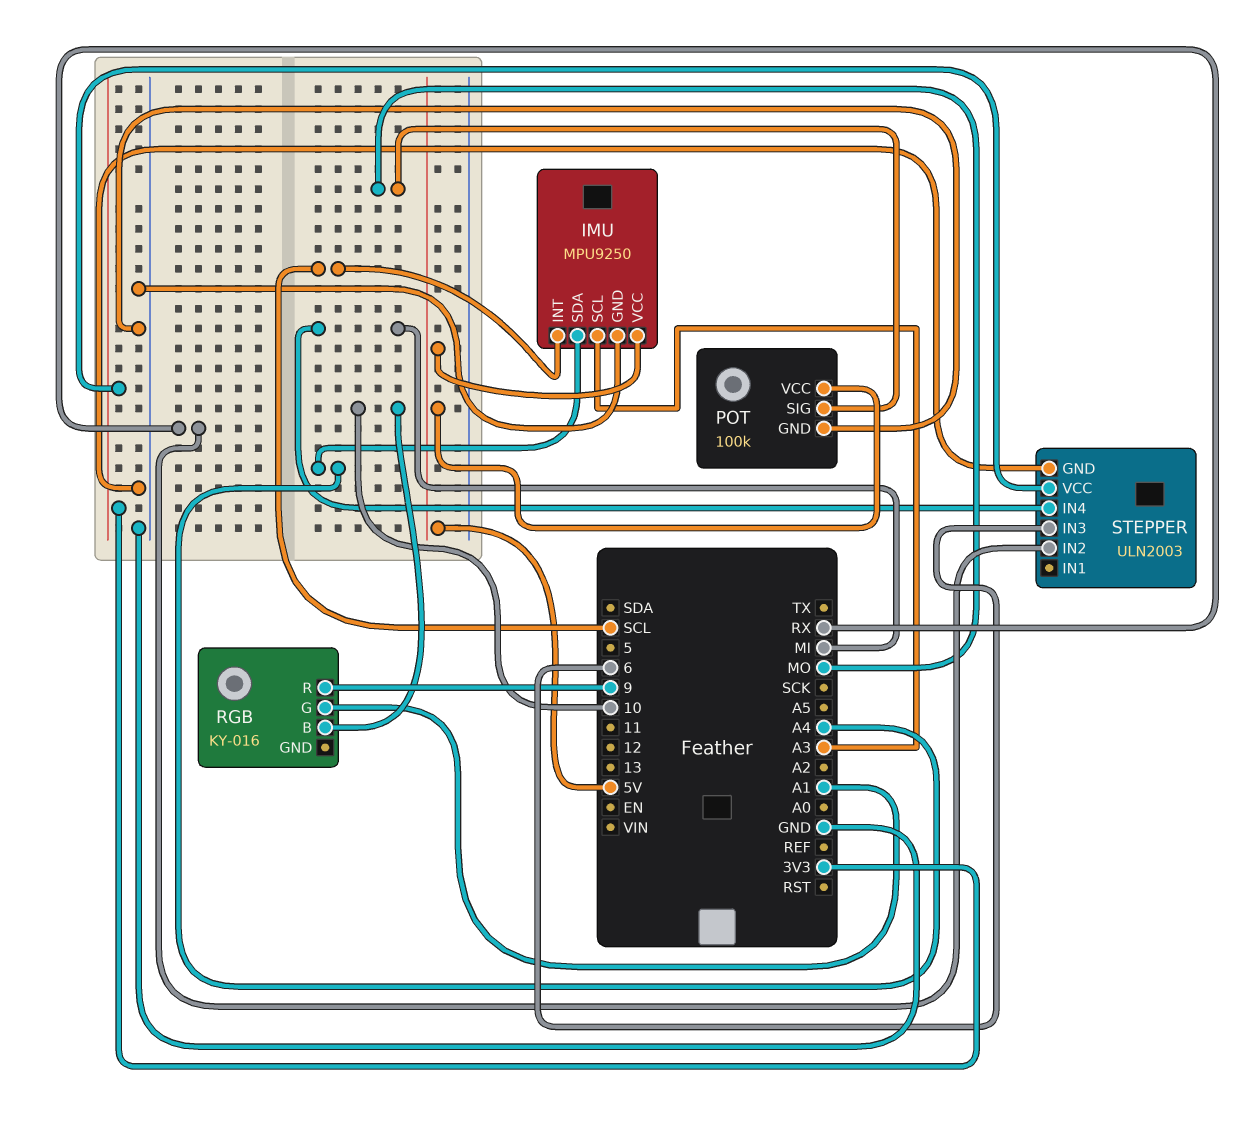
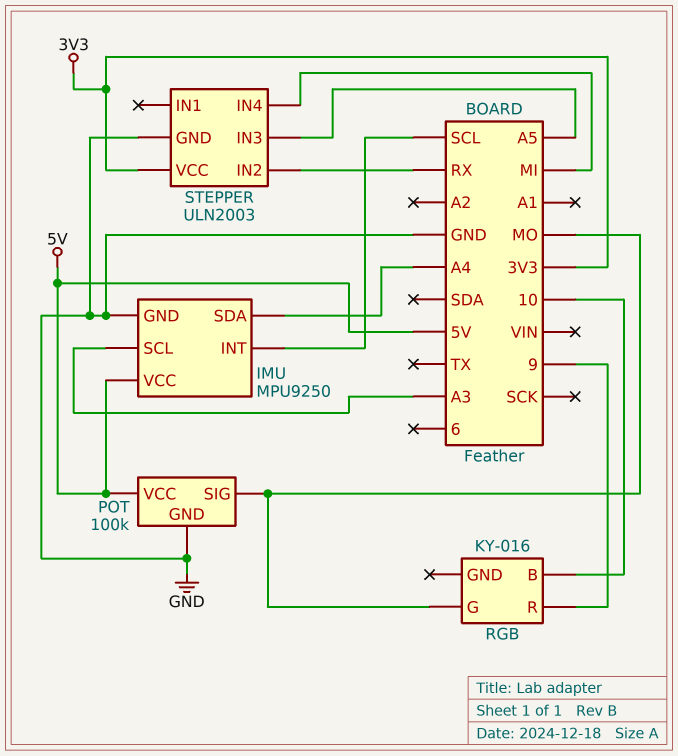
RGB pin G: A1 -> MO
STEPPER pin IN3: 6 -> A5

